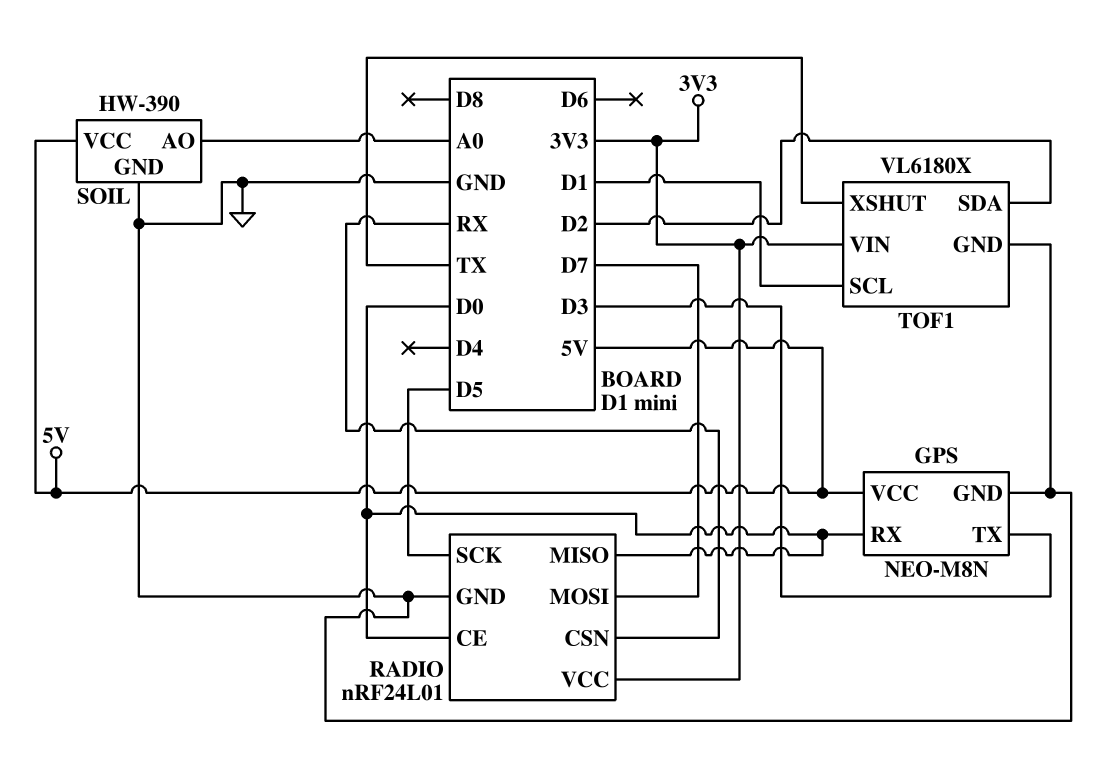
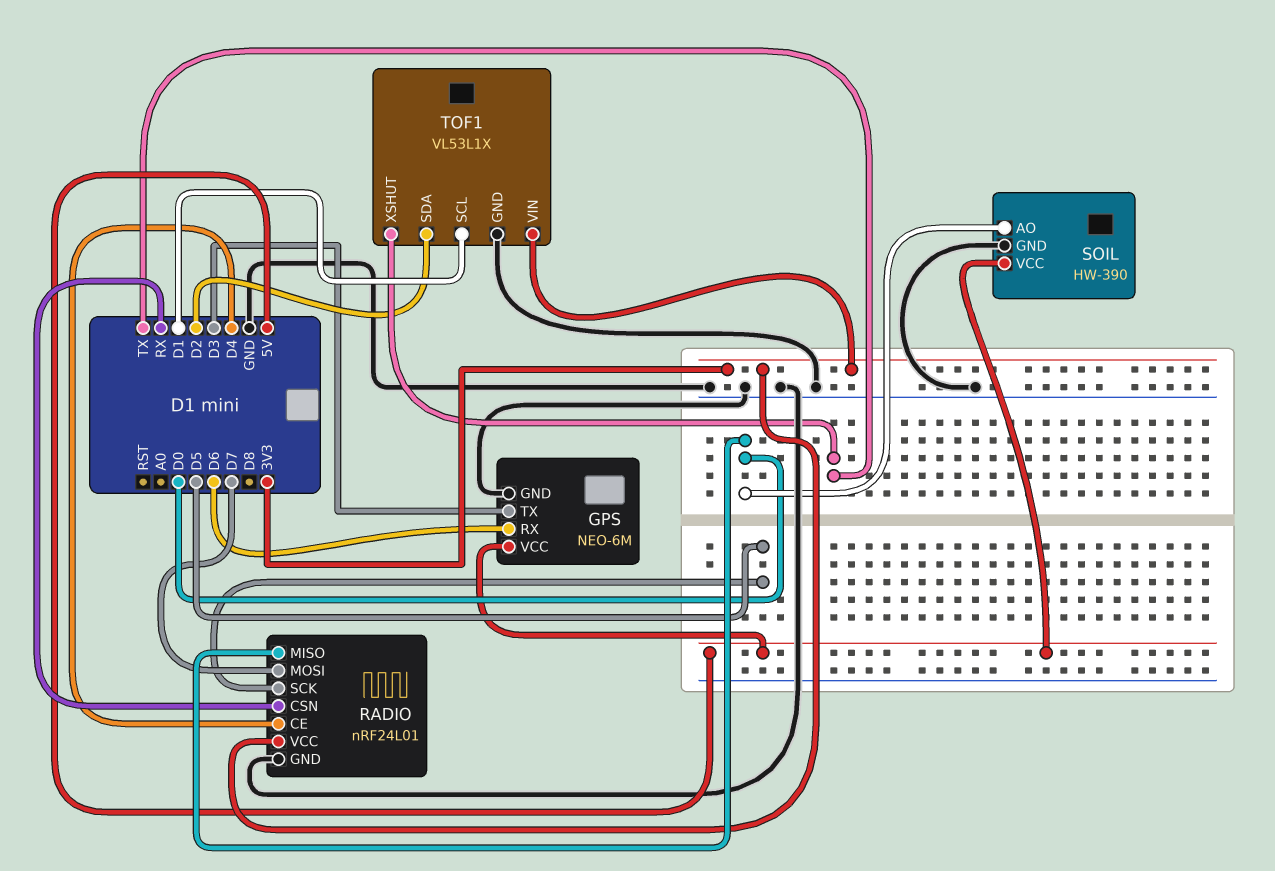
GPS: NEO-M8N -> NEO-6M
GPS pin RX: D0 -> D6
RADIO pin CE: D0 -> D4
SOIL pin AO: A0 -> D0
TOF1: VL6180X -> VL53L1X

